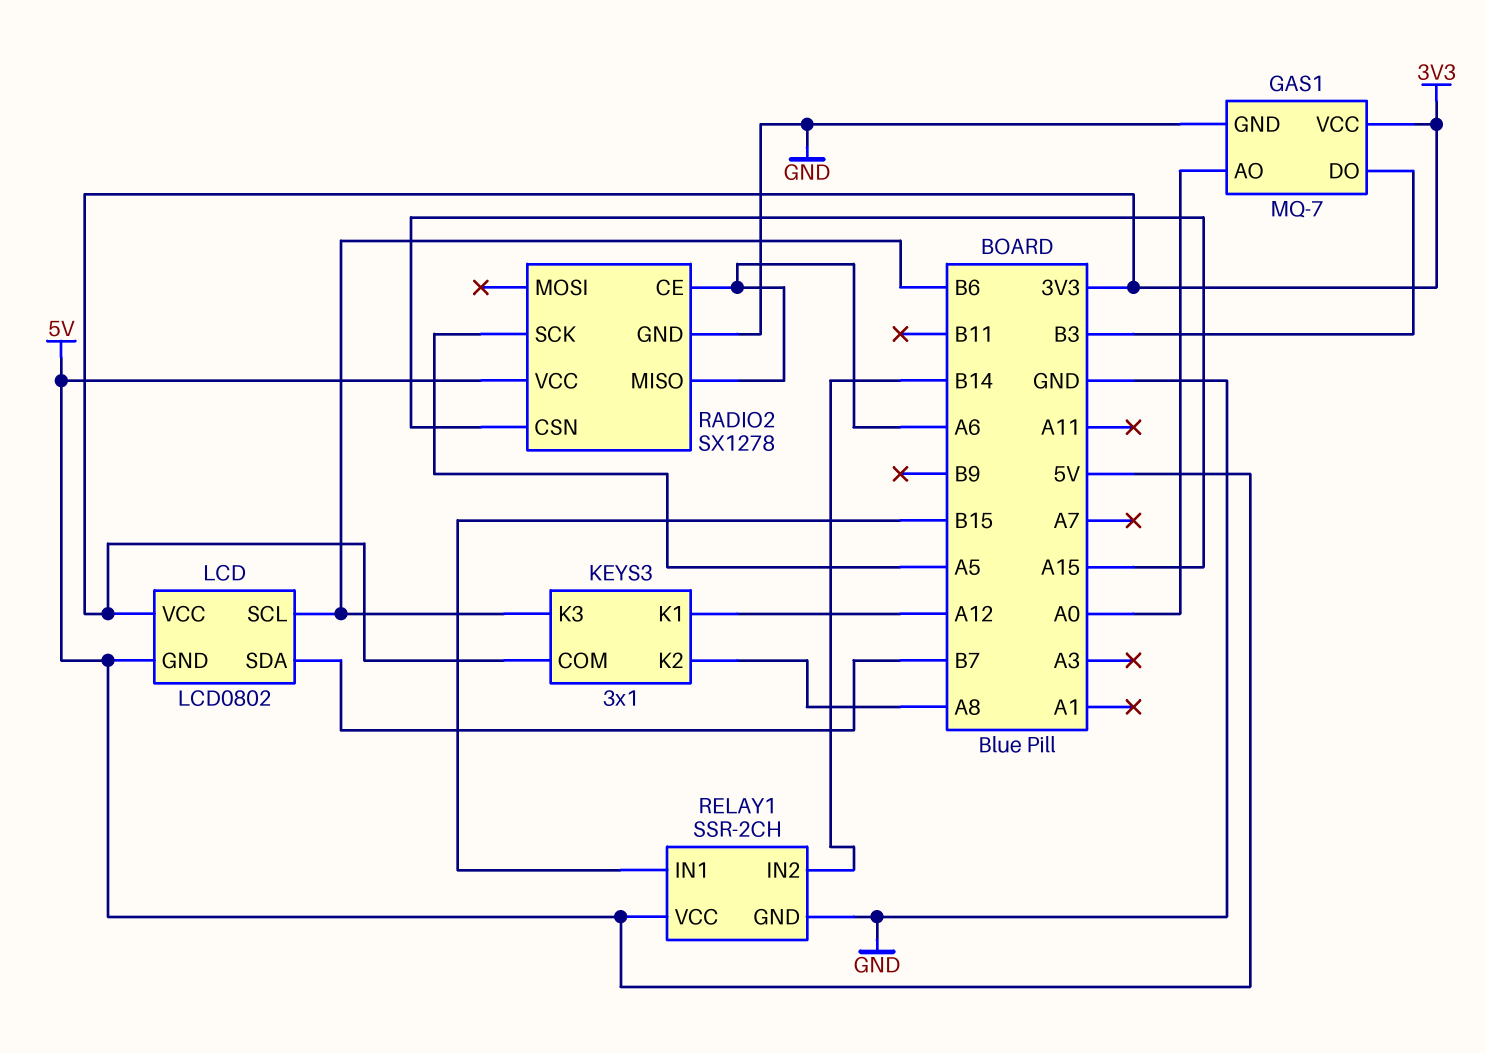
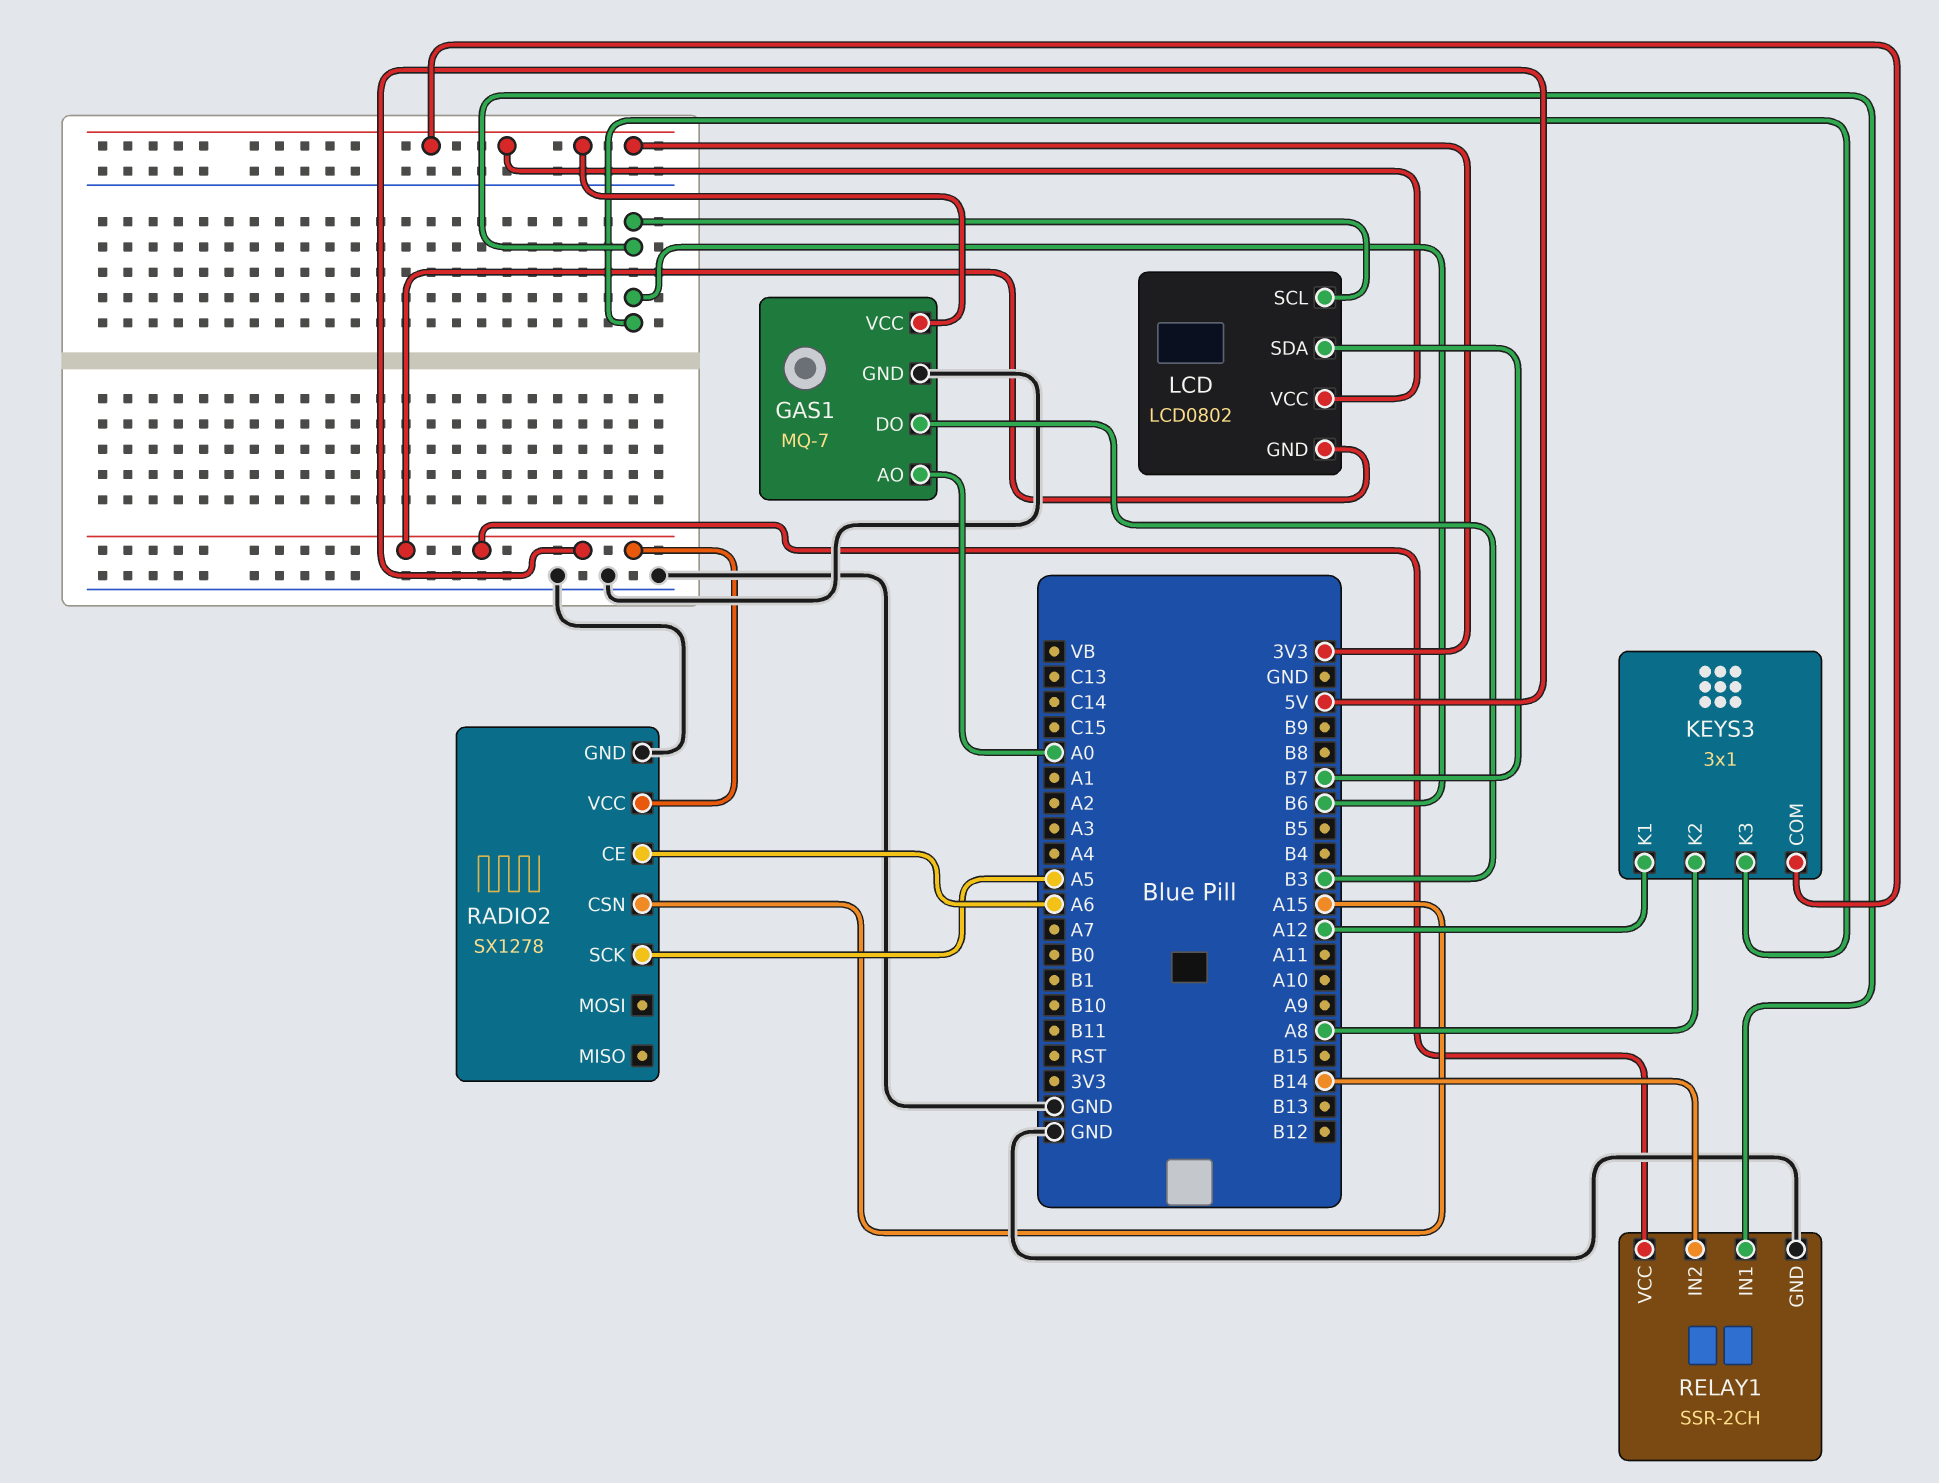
RADIO2 pin MISO: A6 -> none
RELAY1 pin IN1: B15 -> B6

